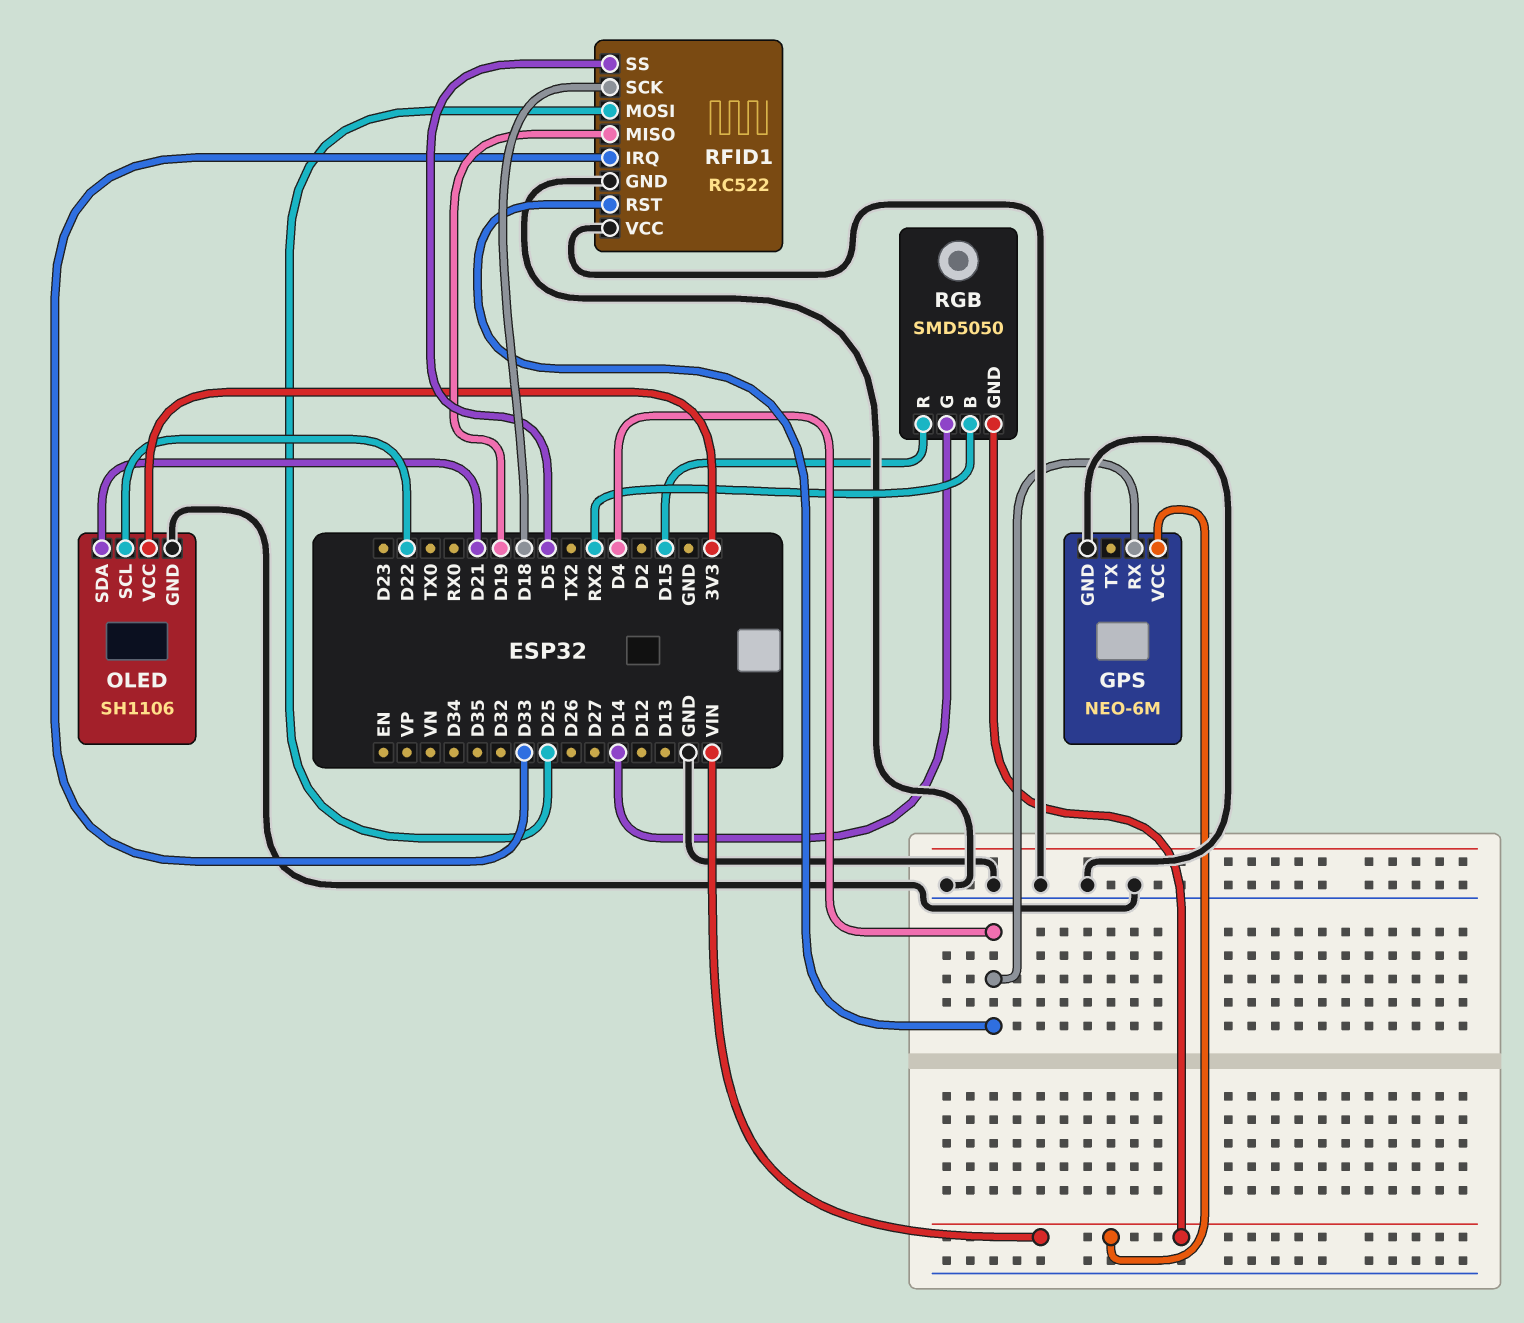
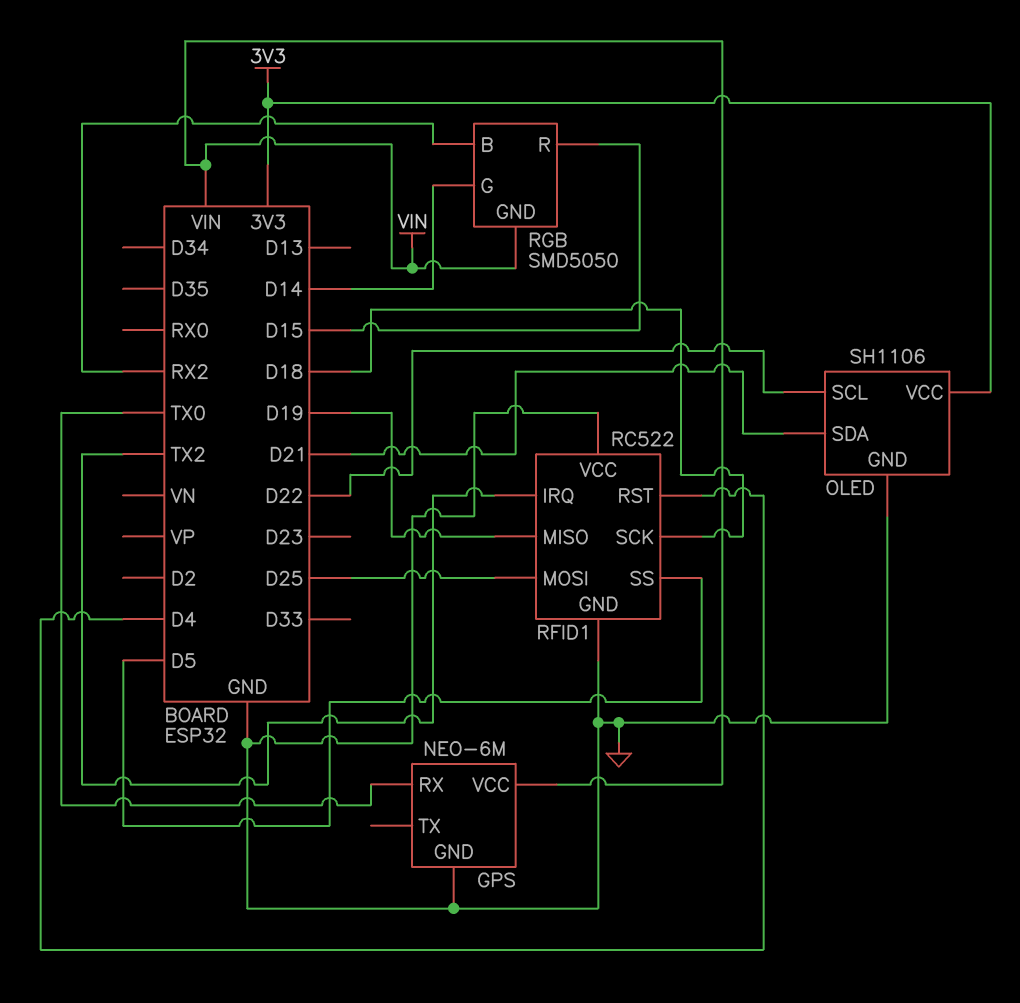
GPS pin RX: D4 -> TX0
RFID1 pin IRQ: D33 -> TX2

